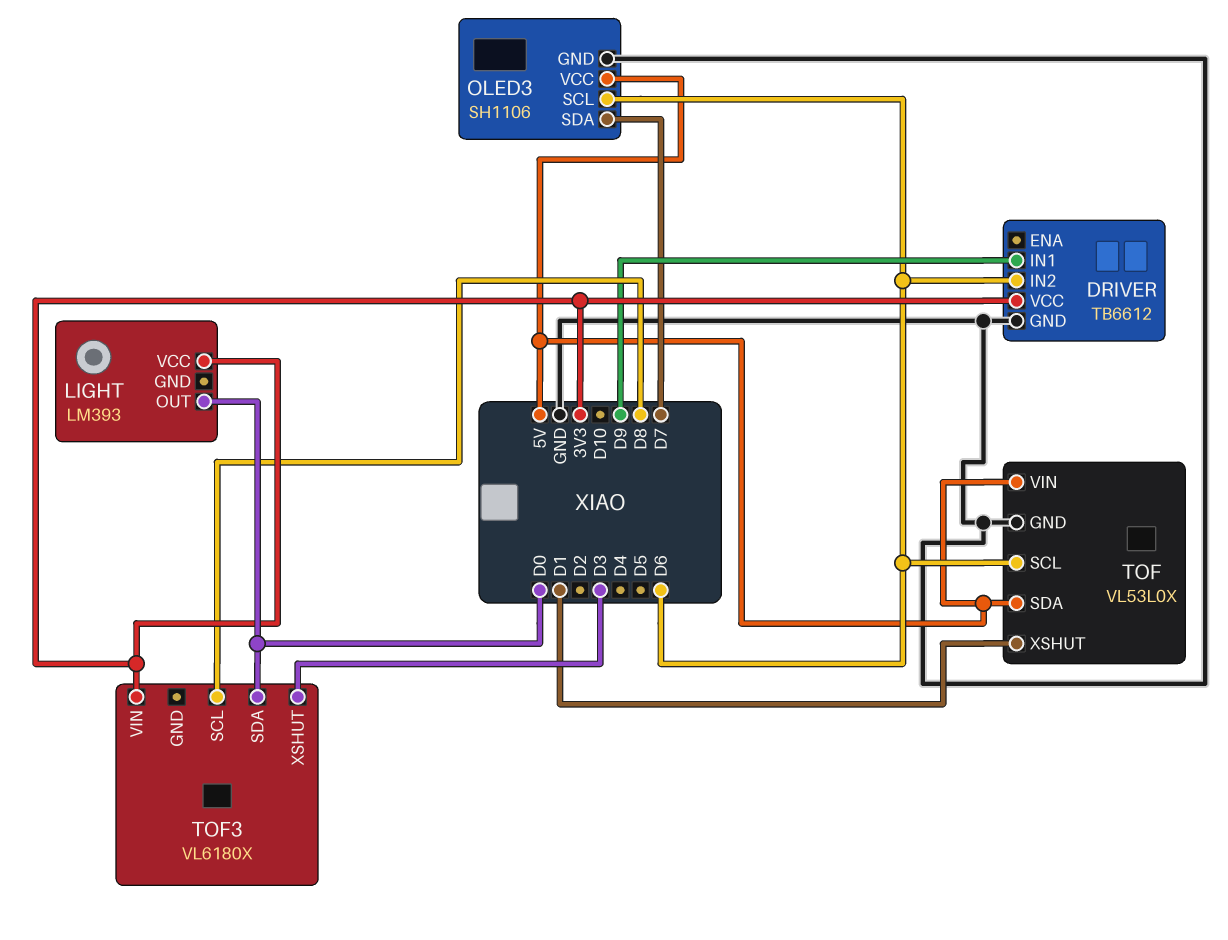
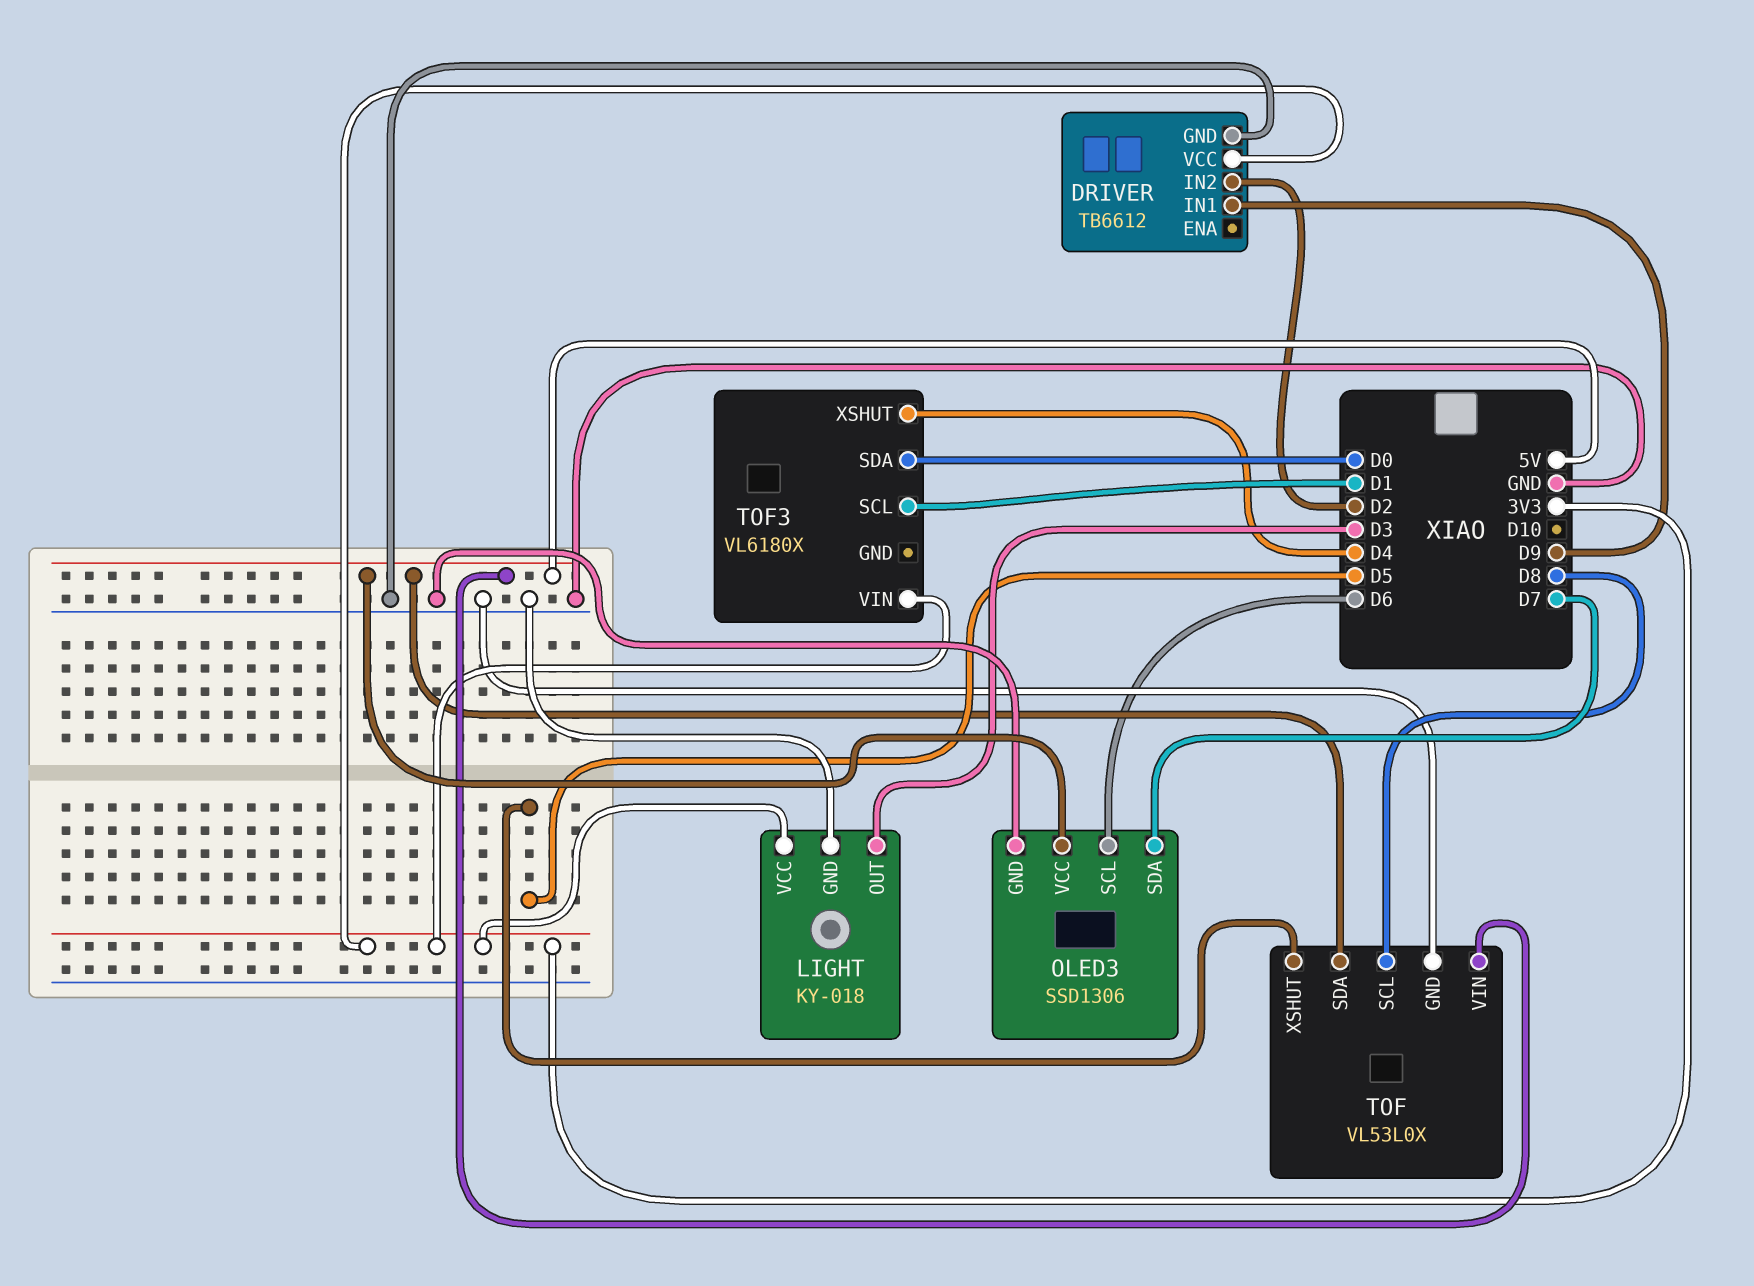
DRIVER pin IN2: D6 -> D2
LIGHT: LM393 -> KY-018
LIGHT pin GND: none -> GND
LIGHT pin OUT: D0 -> D3
OLED3: SH1106 -> SSD1306
TOF pin SCL: D6 -> D8
TOF pin XSHUT: D1 -> D5
TOF3 pin SCL: D8 -> D1
TOF3 pin XSHUT: D3 -> D4

